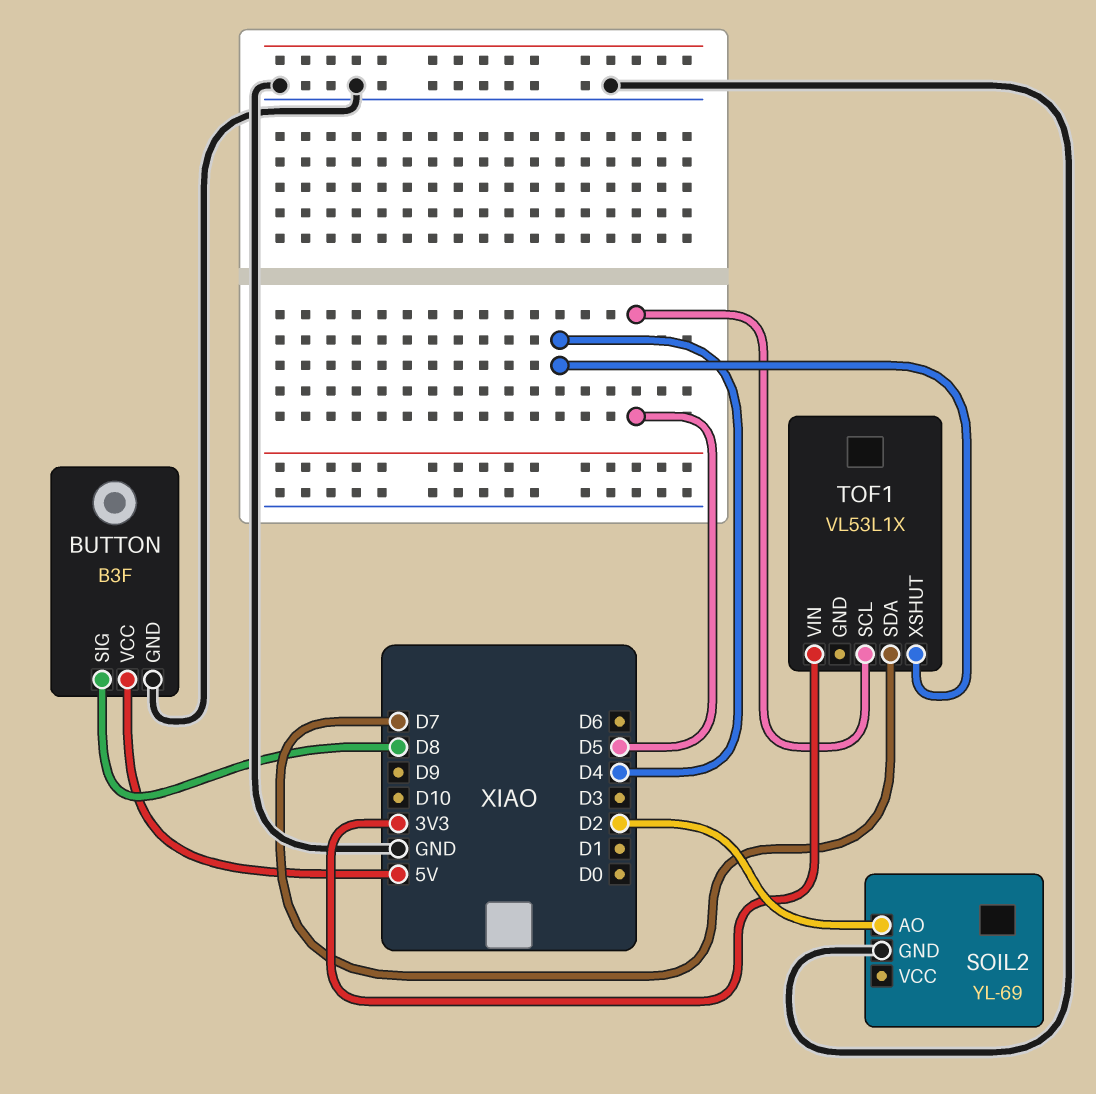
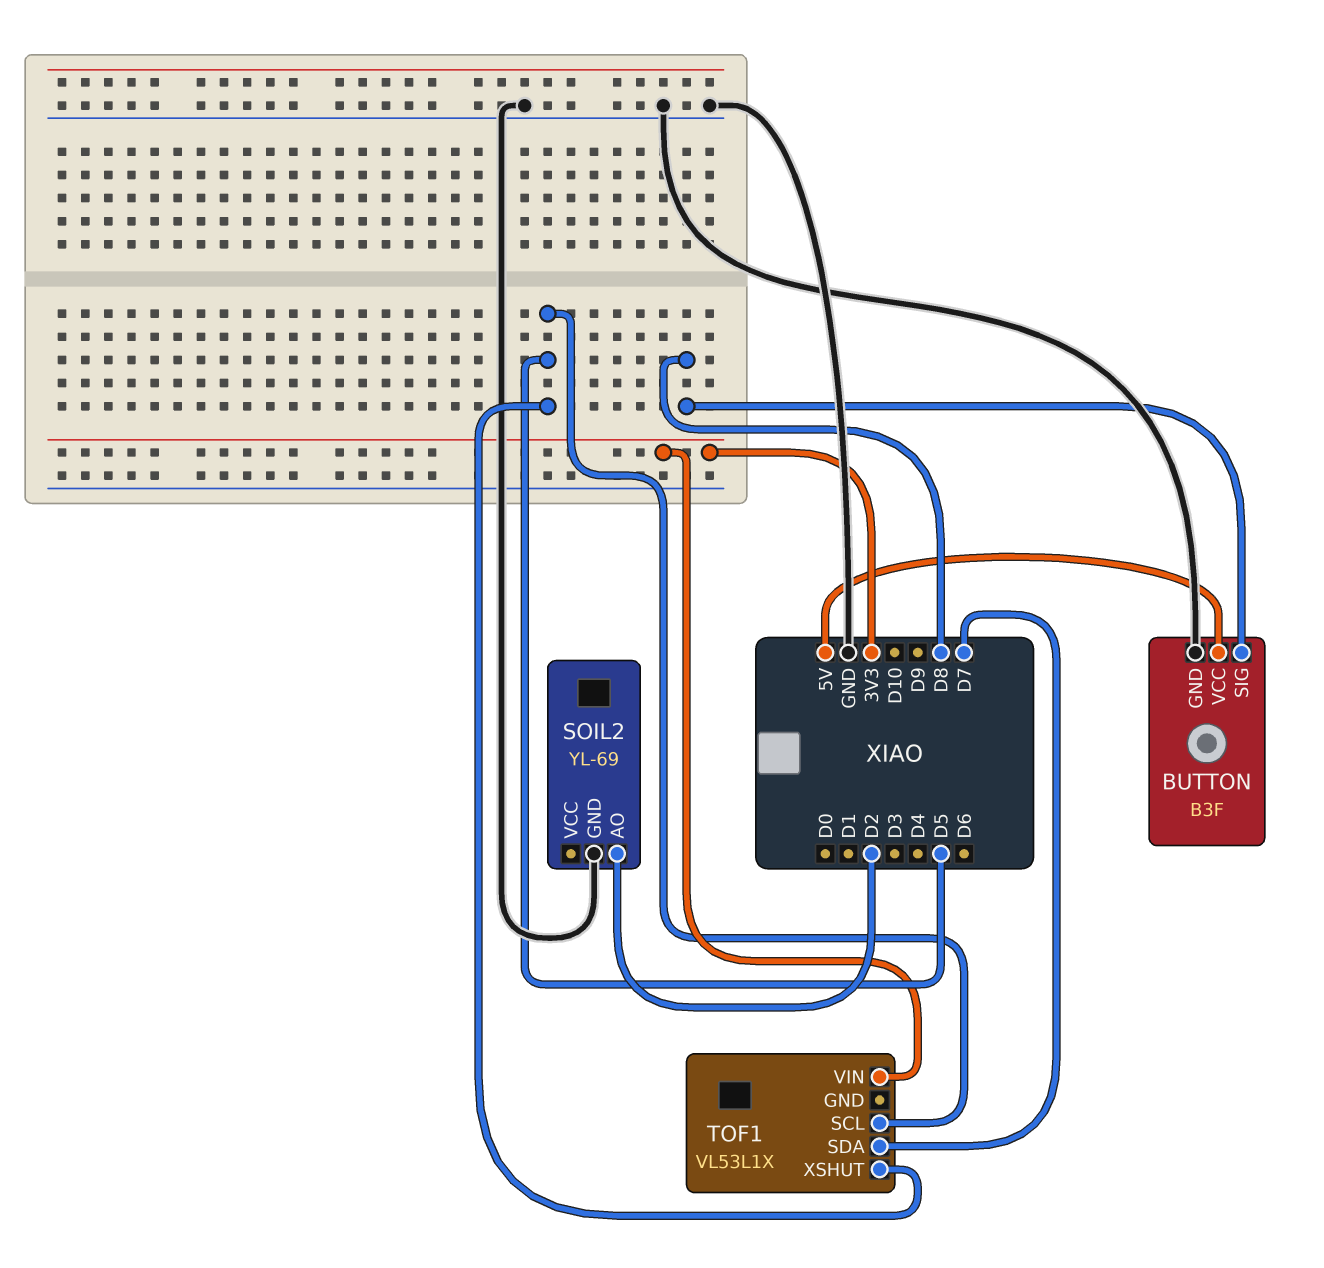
TOF1 pin XSHUT: D4 -> D5

